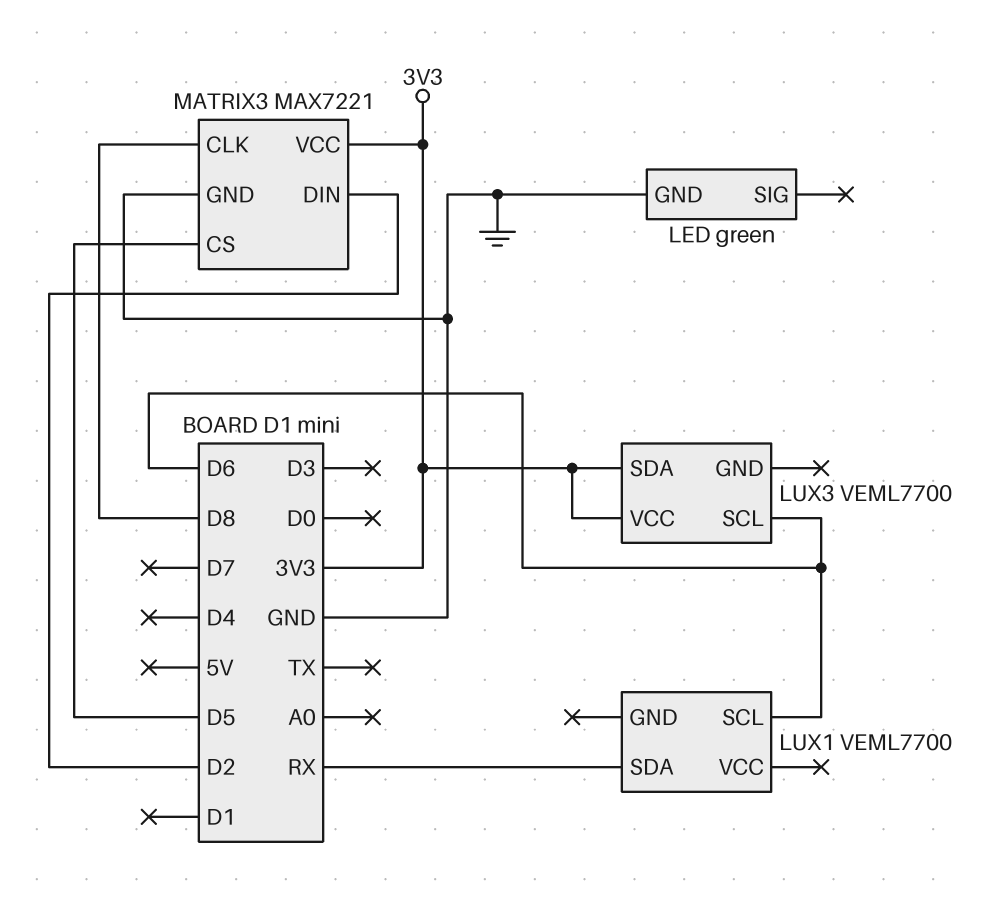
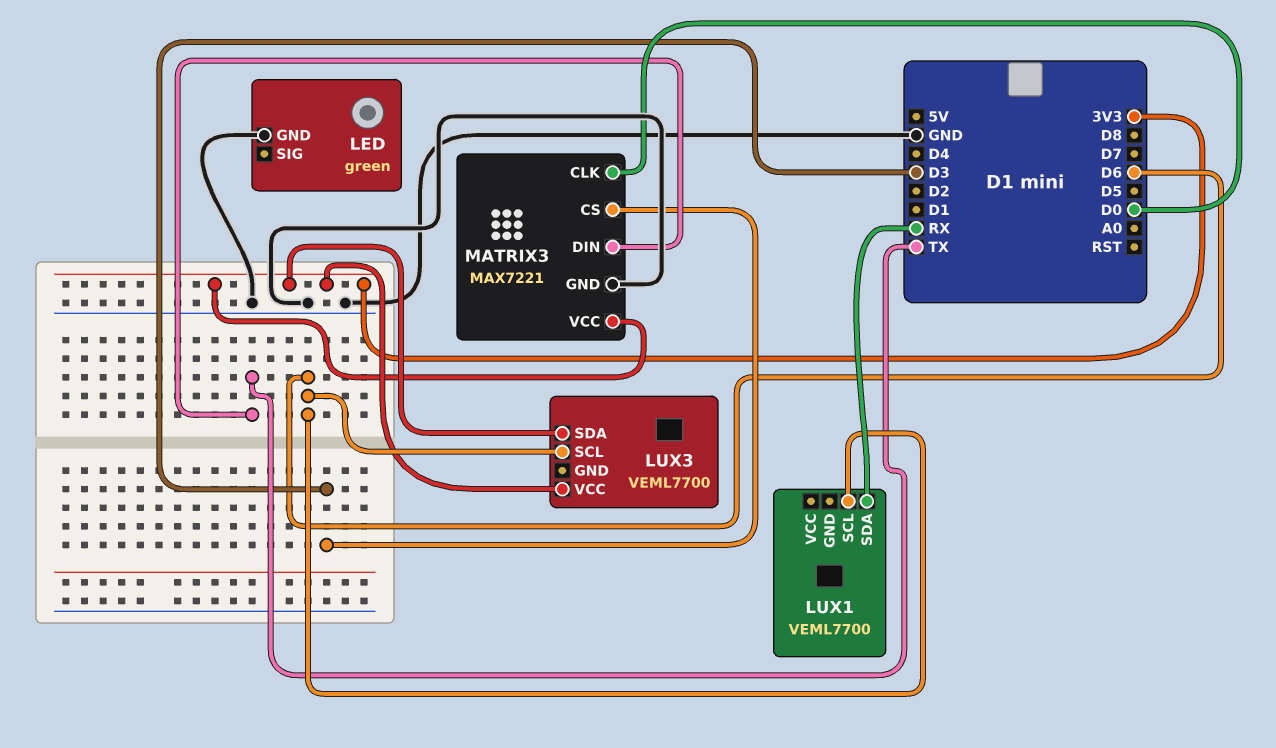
MATRIX3 pin CLK: D8 -> D0
MATRIX3 pin CS: D5 -> D3
MATRIX3 pin DIN: D2 -> TX

